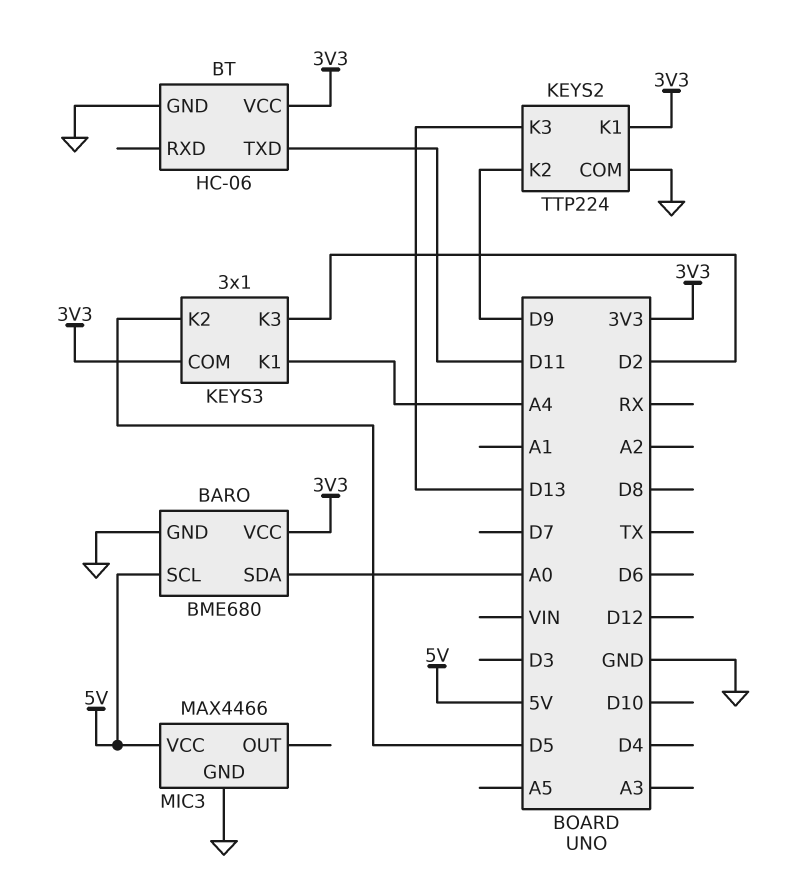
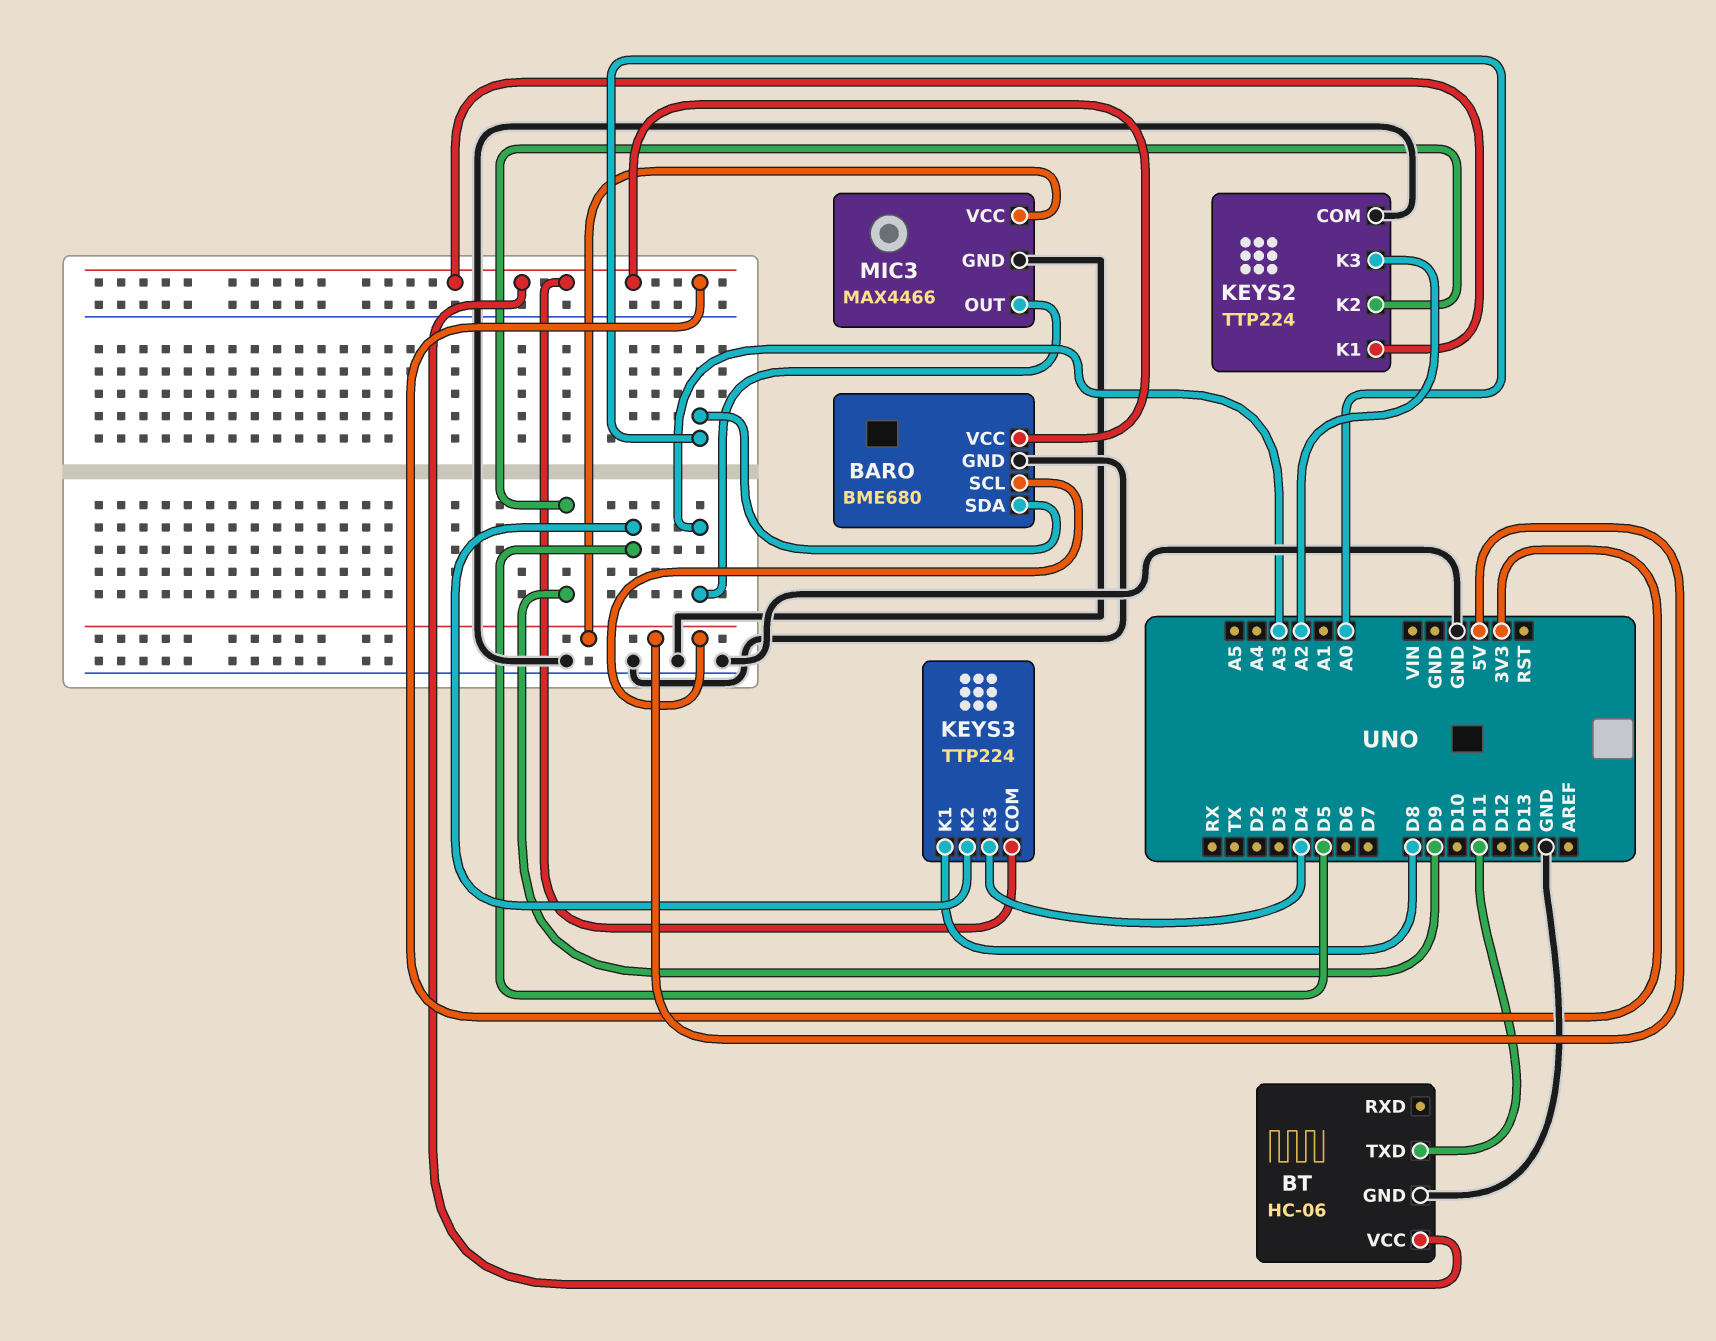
KEYS2 pin K3: D13 -> A2
KEYS3: 3x1 -> TTP224
KEYS3 pin K1: A4 -> D8
KEYS3 pin K3: D2 -> D4
MIC3 pin OUT: none -> A3

